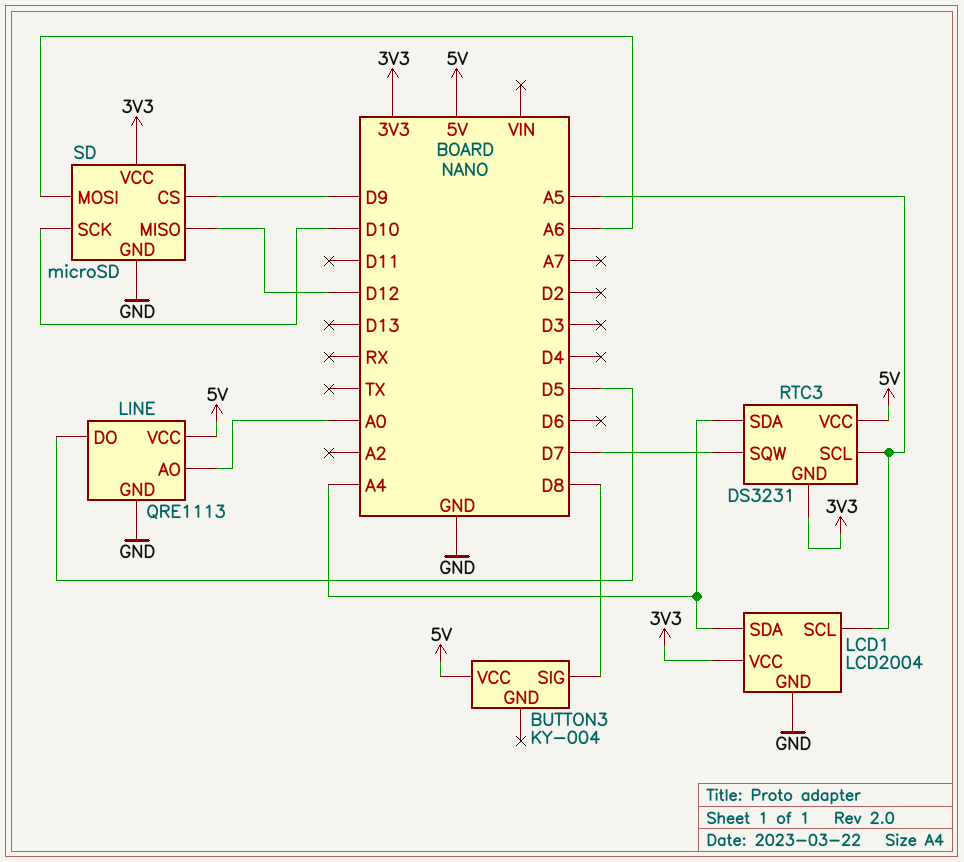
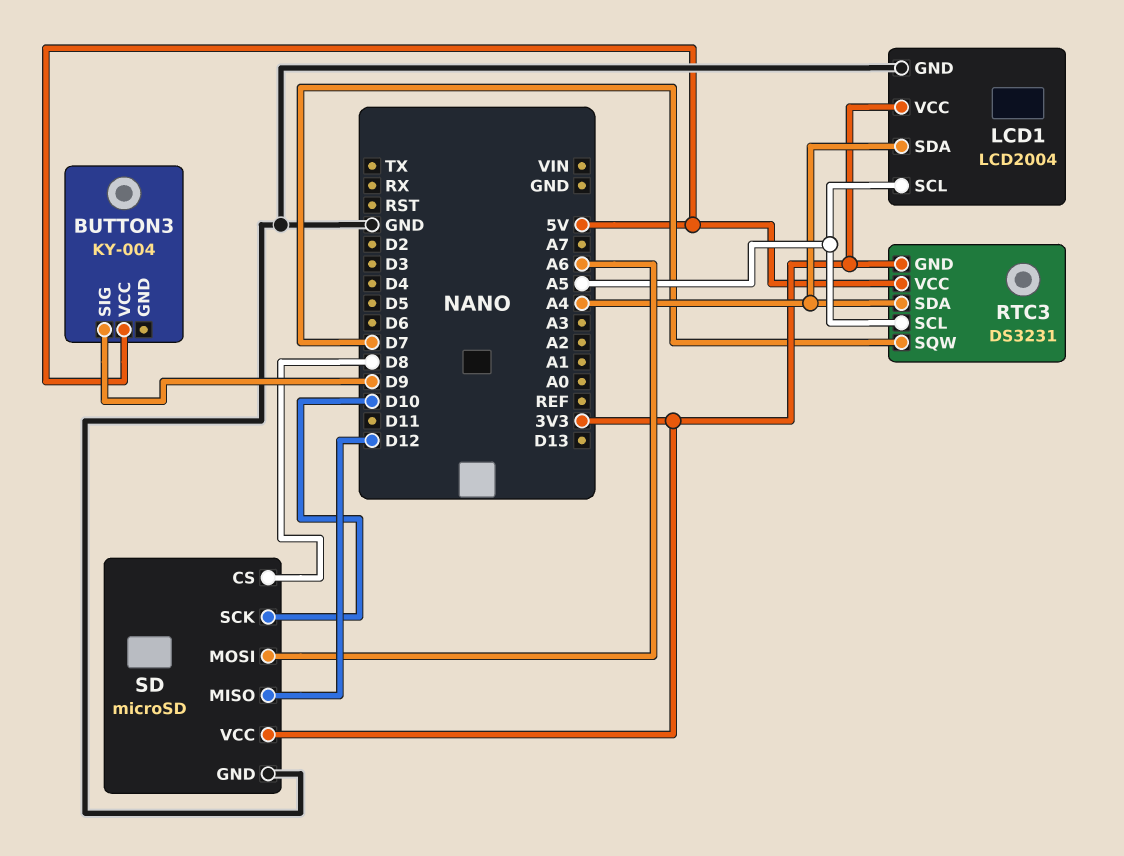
BUTTON3 pin SIG: D8 -> D9
LINE: QRE1113 -> none
LINE pin AO: A0 -> none
LINE pin DO: D5 -> none
LINE pin GND: GND -> none
LINE pin VCC: 5V -> none
SD pin CS: D9 -> D8

